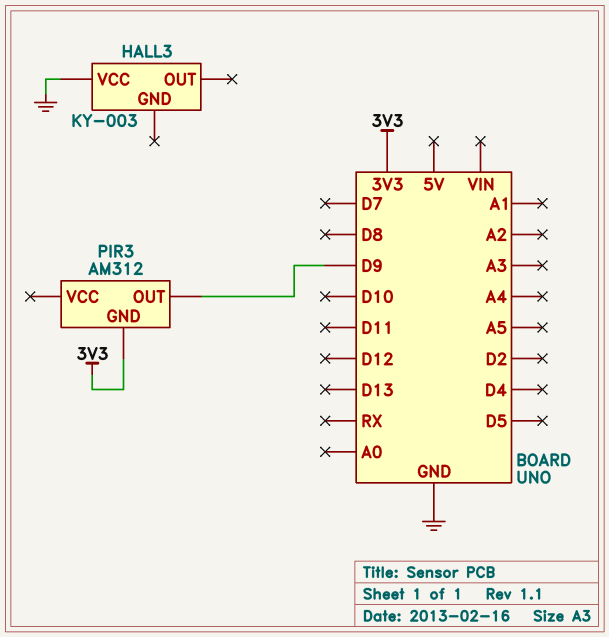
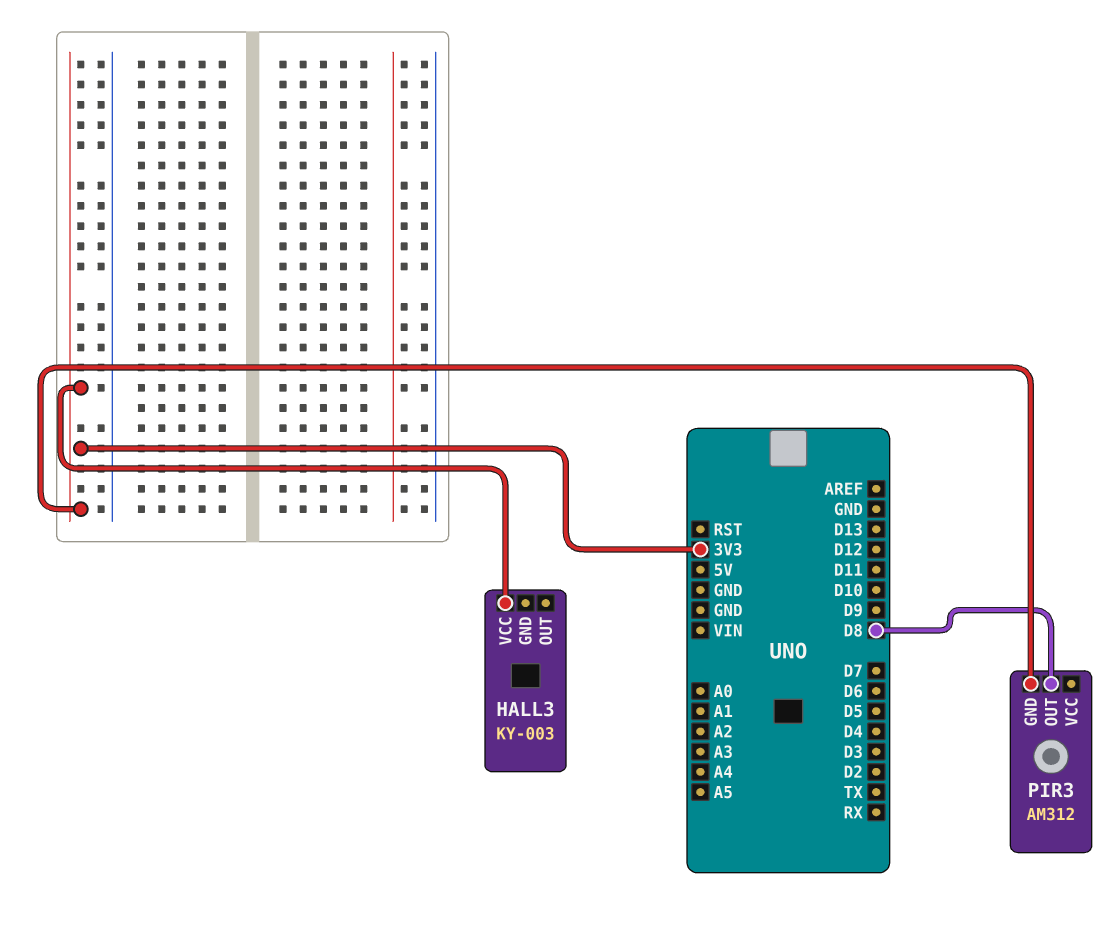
HALL3 pin VCC: GND -> 3V3
PIR3 pin OUT: D9 -> D8

